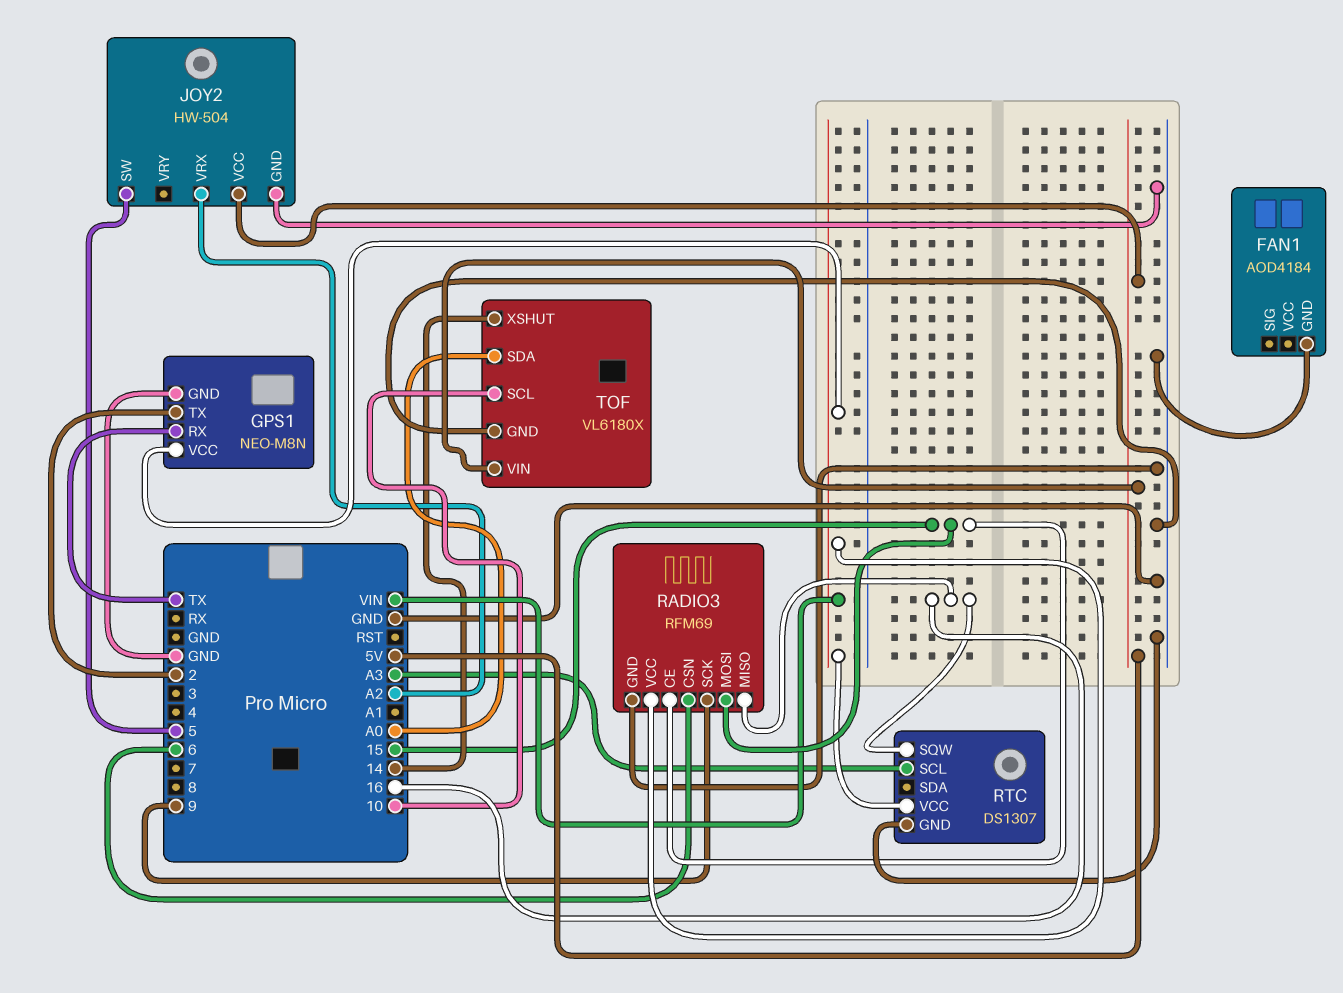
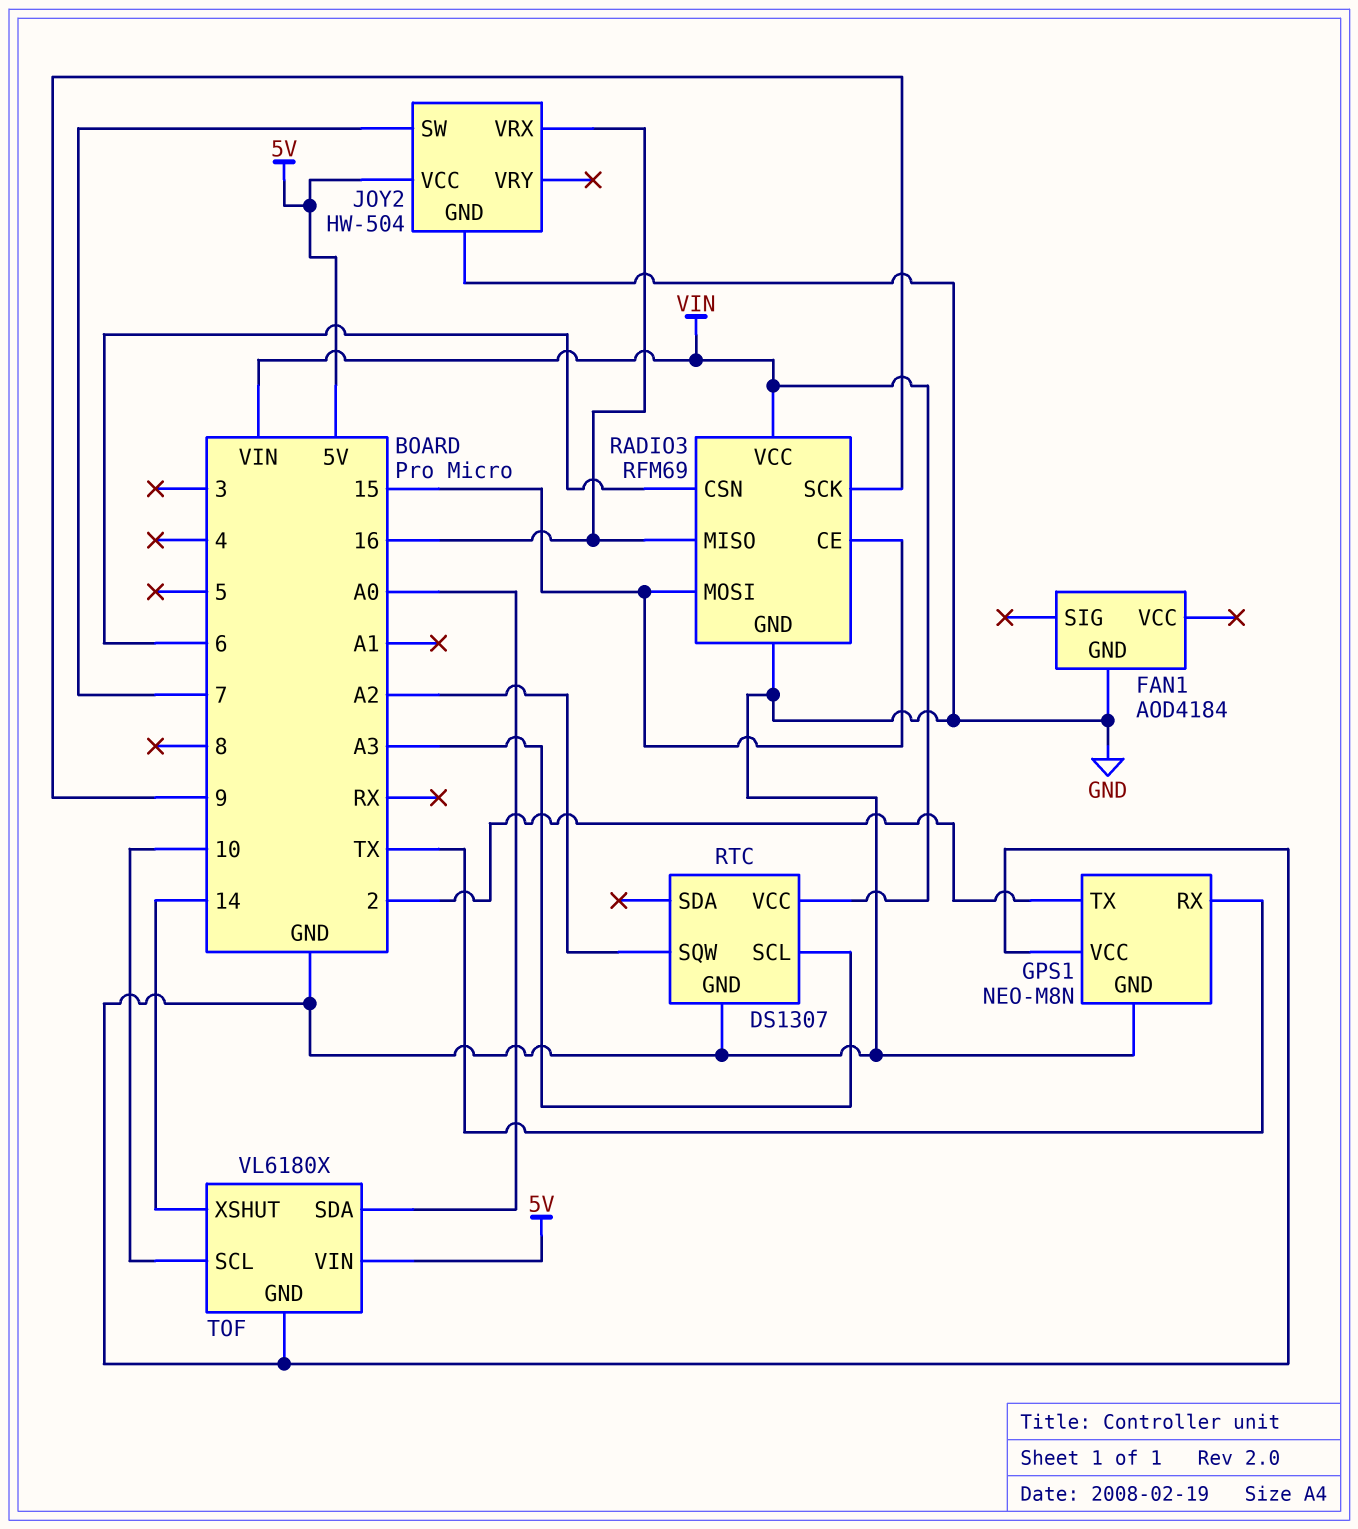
GPS1 pin VCC: VIN -> GND
JOY2 pin SW: 5 -> 7
JOY2 pin VRX: A2 -> 16
RTC pin SQW: 16 -> A2

